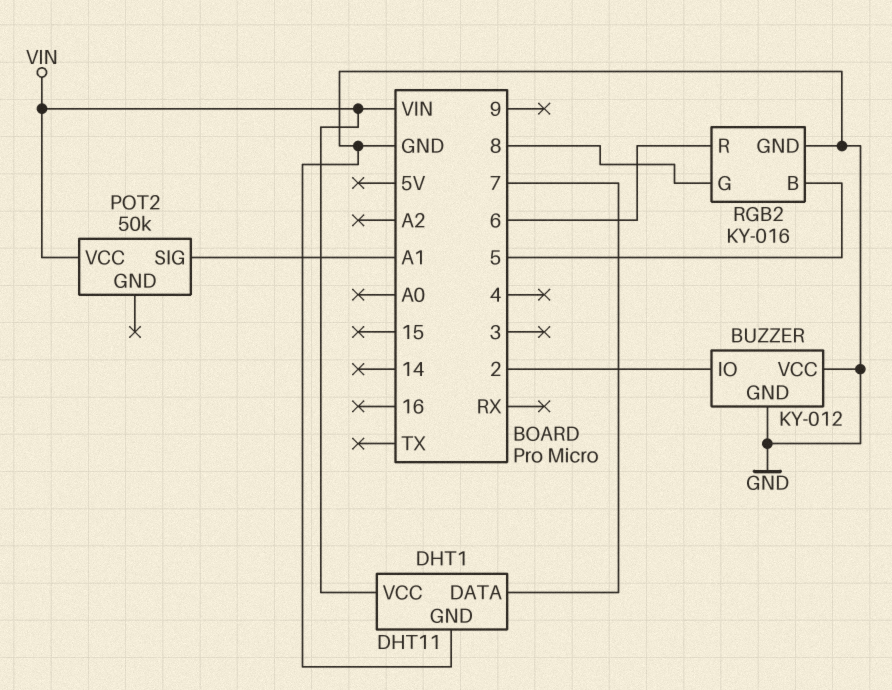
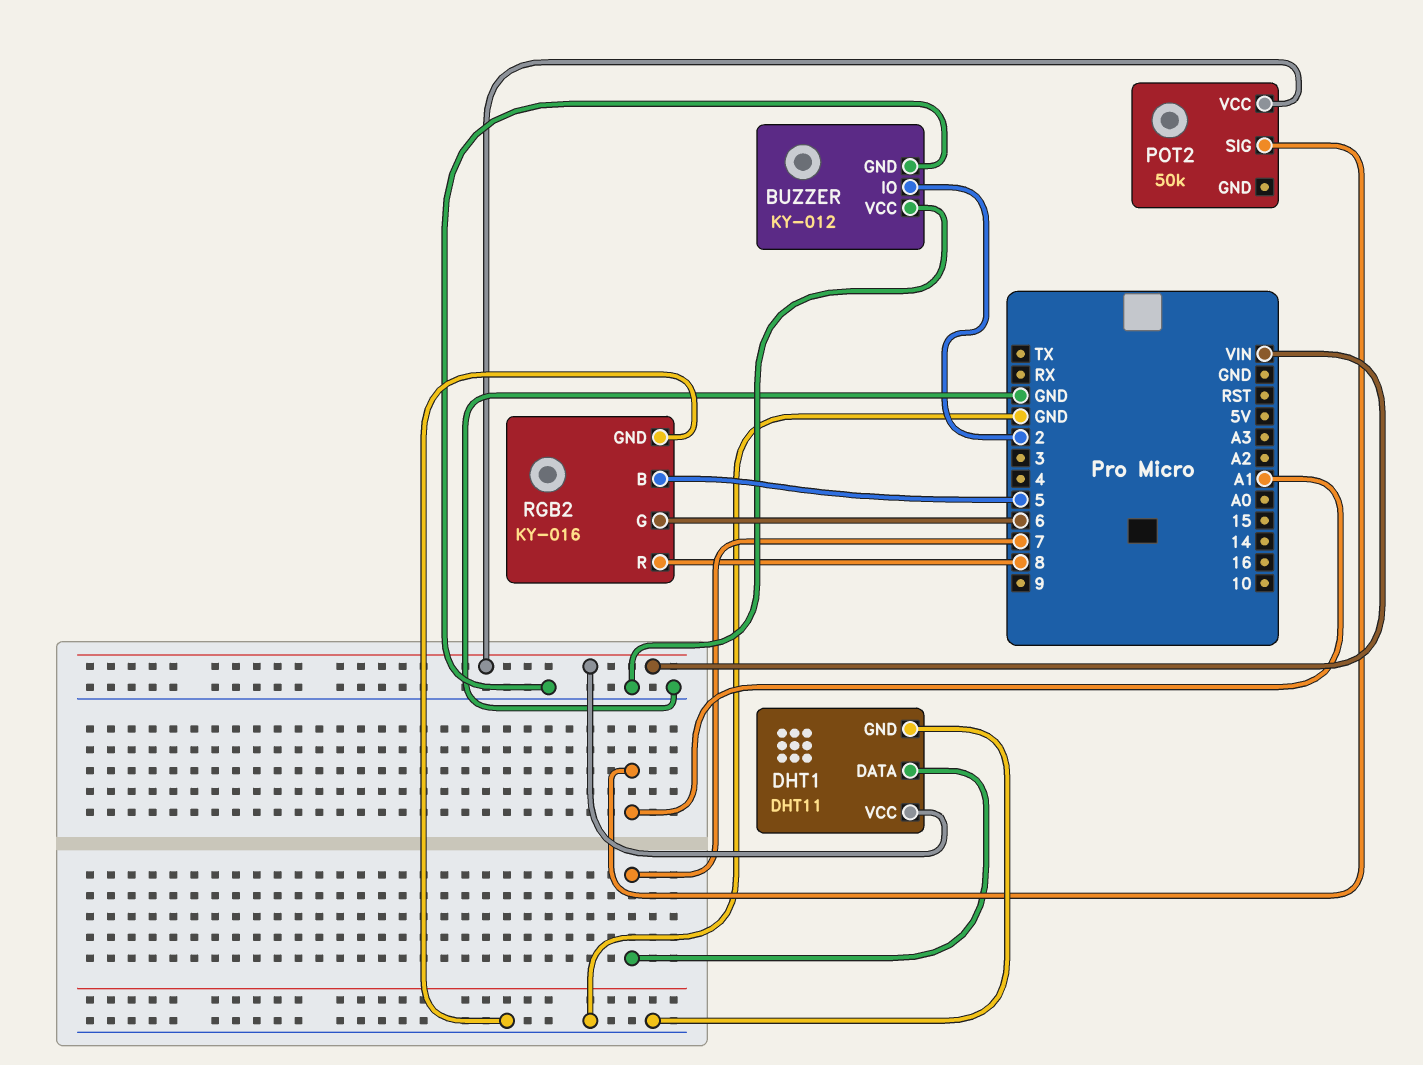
RGB2 pin G: 8 -> 6
RGB2 pin R: 6 -> 8

